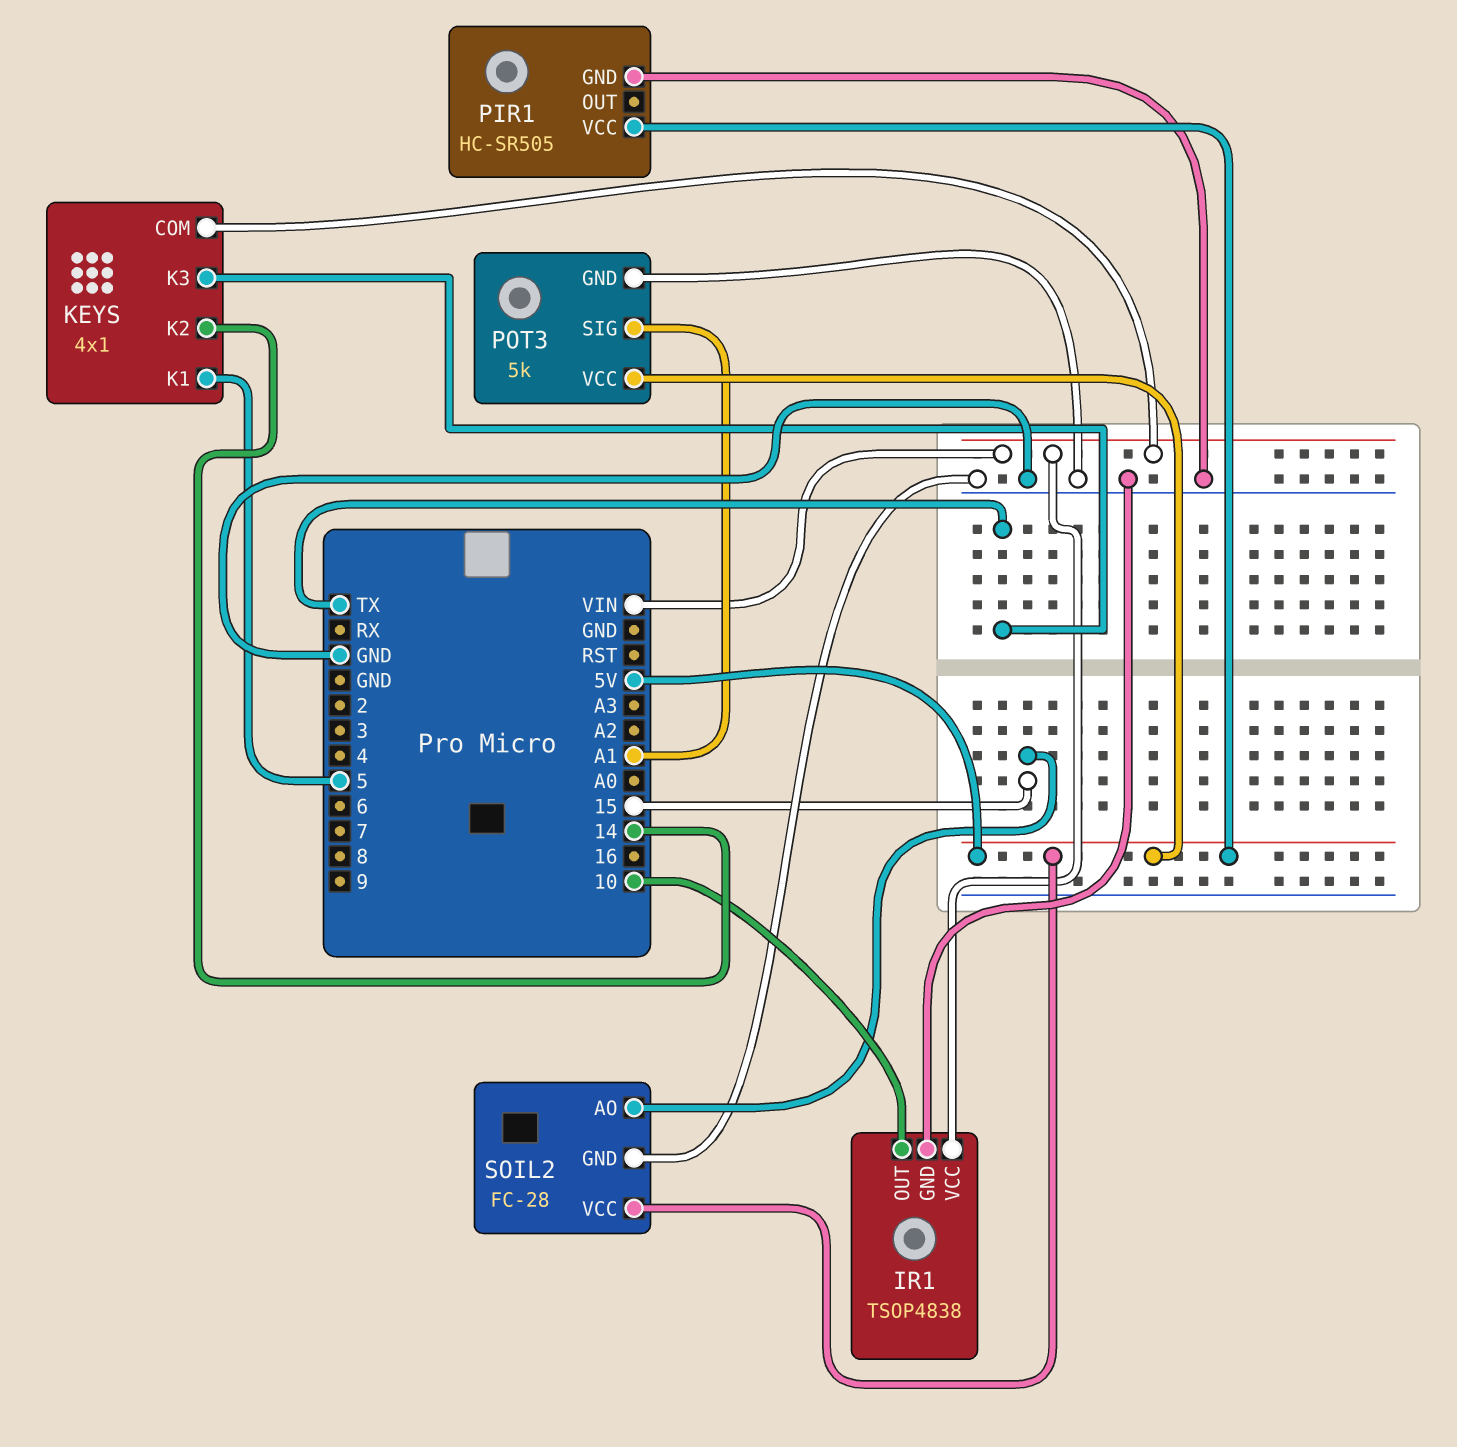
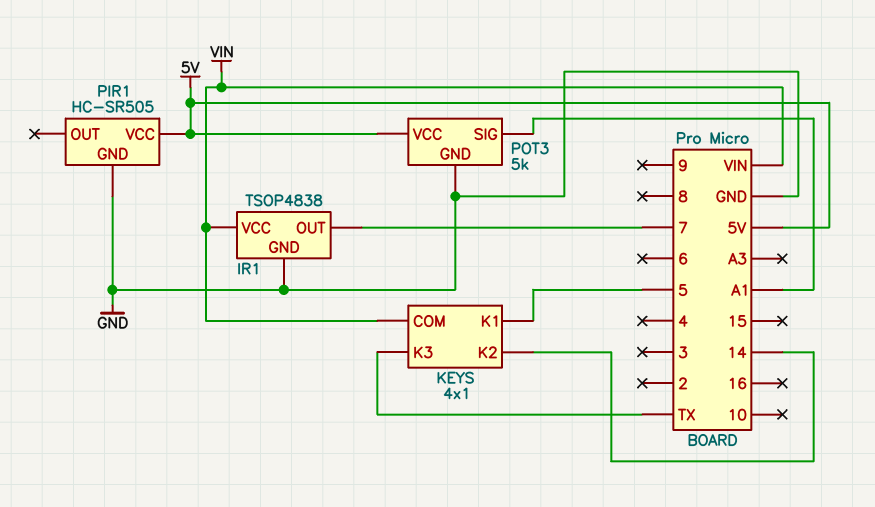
IR1 pin OUT: 10 -> 7
SOIL2: FC-28 -> none
SOIL2 pin AO: 15 -> none
SOIL2 pin GND: GND -> none
SOIL2 pin VCC: 5V -> none

